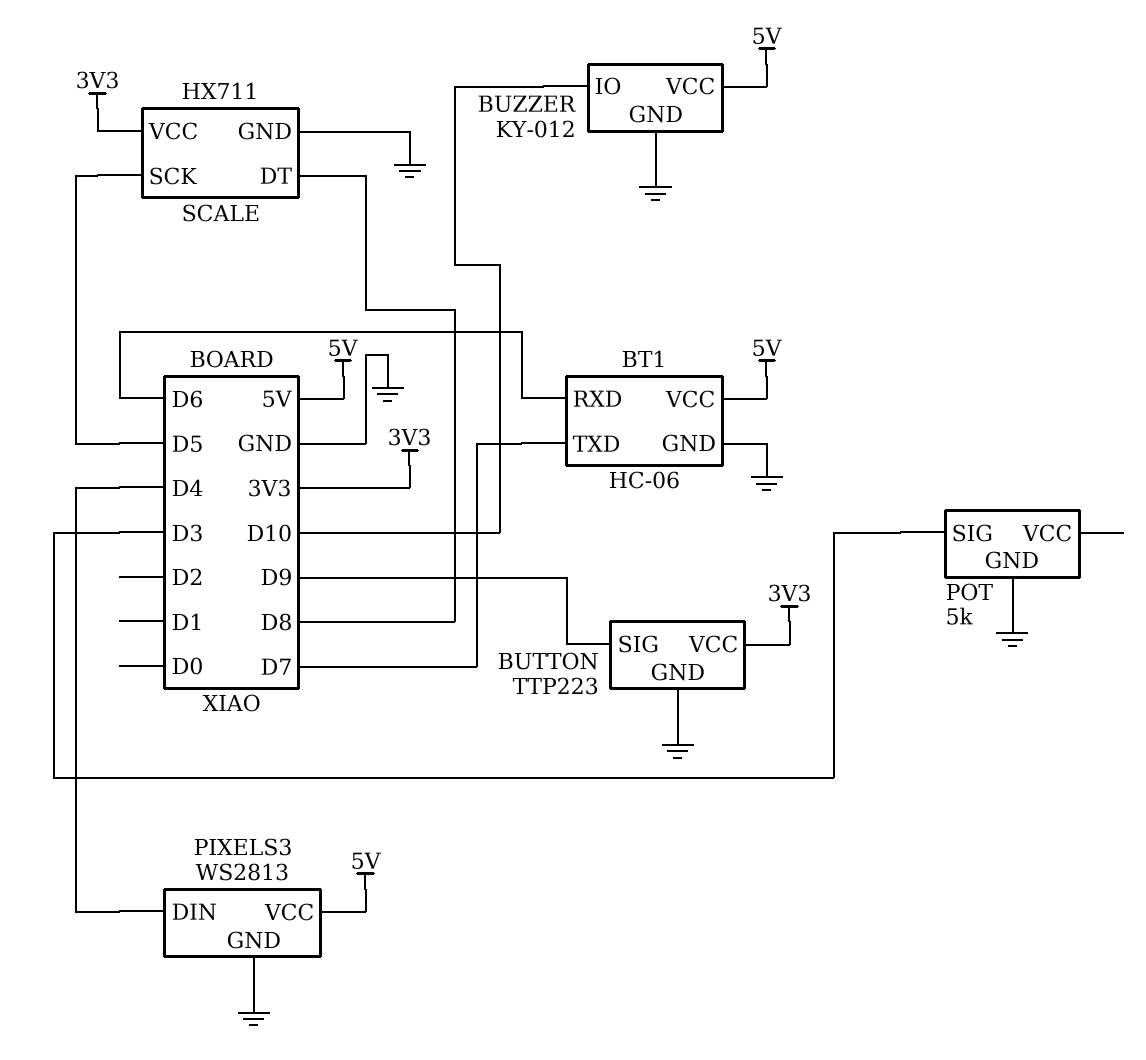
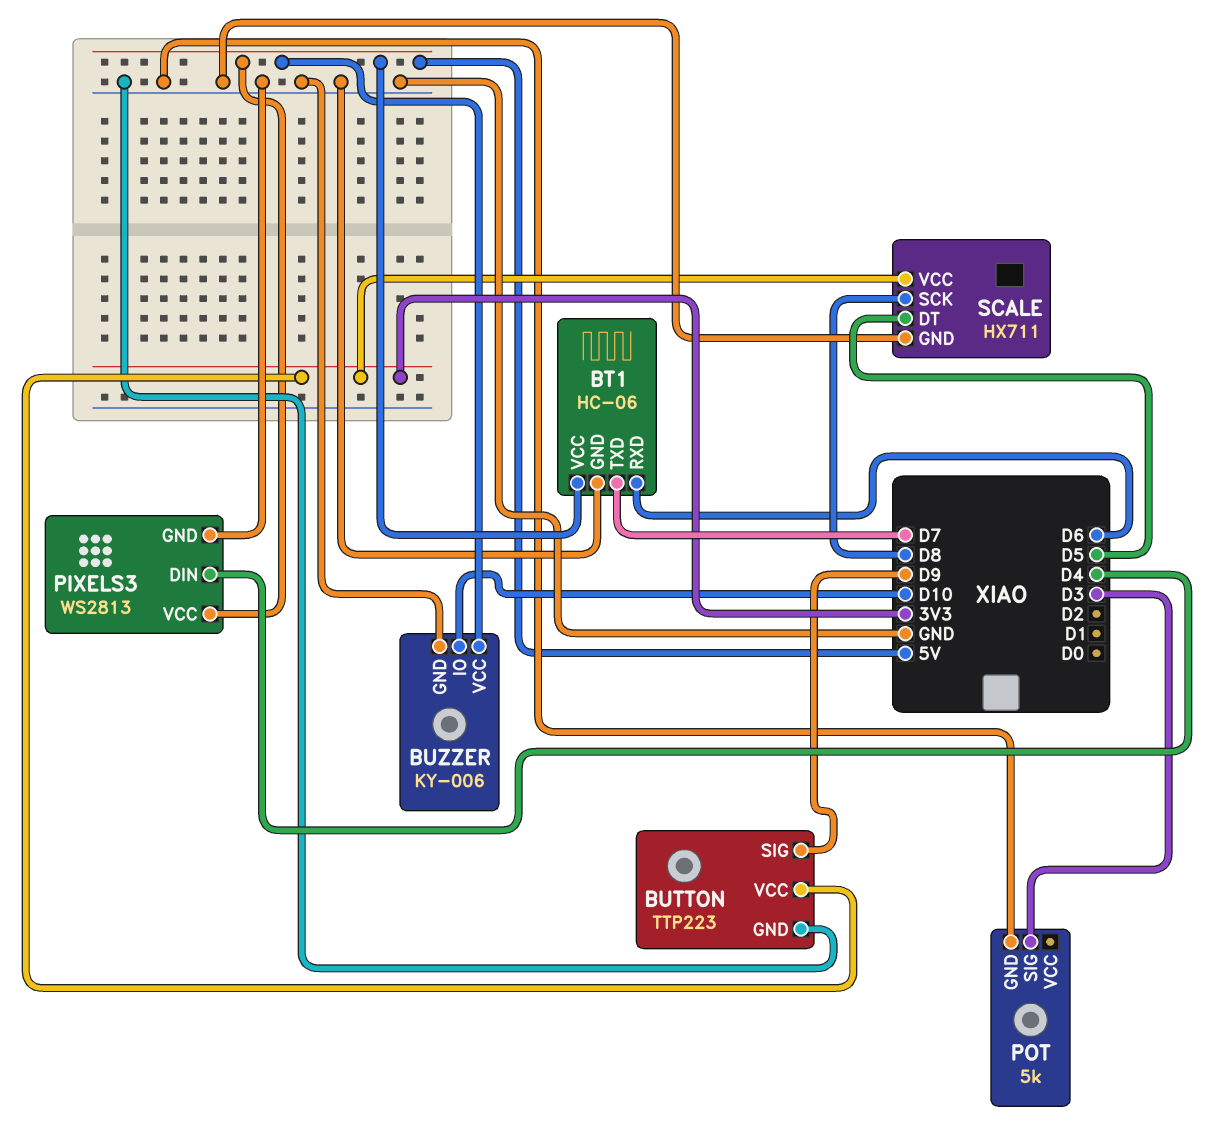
BUZZER: KY-012 -> KY-006
SCALE pin DT: D8 -> D5
SCALE pin SCK: D5 -> D8

